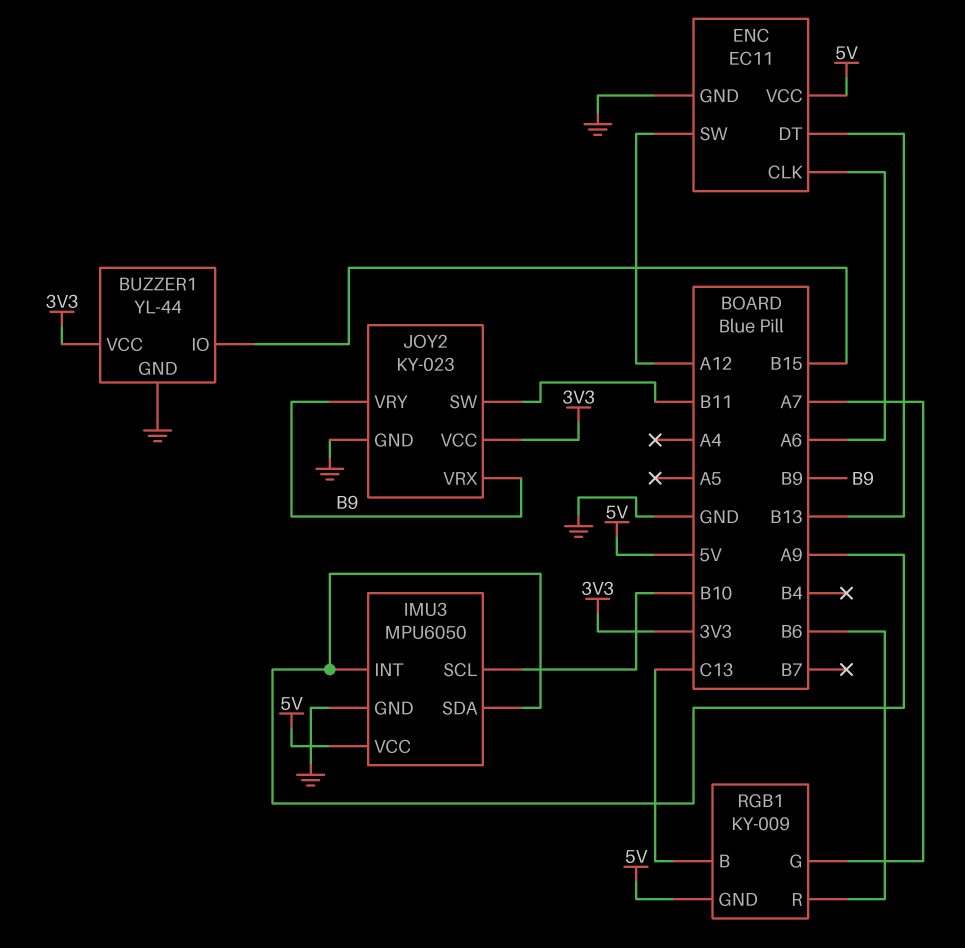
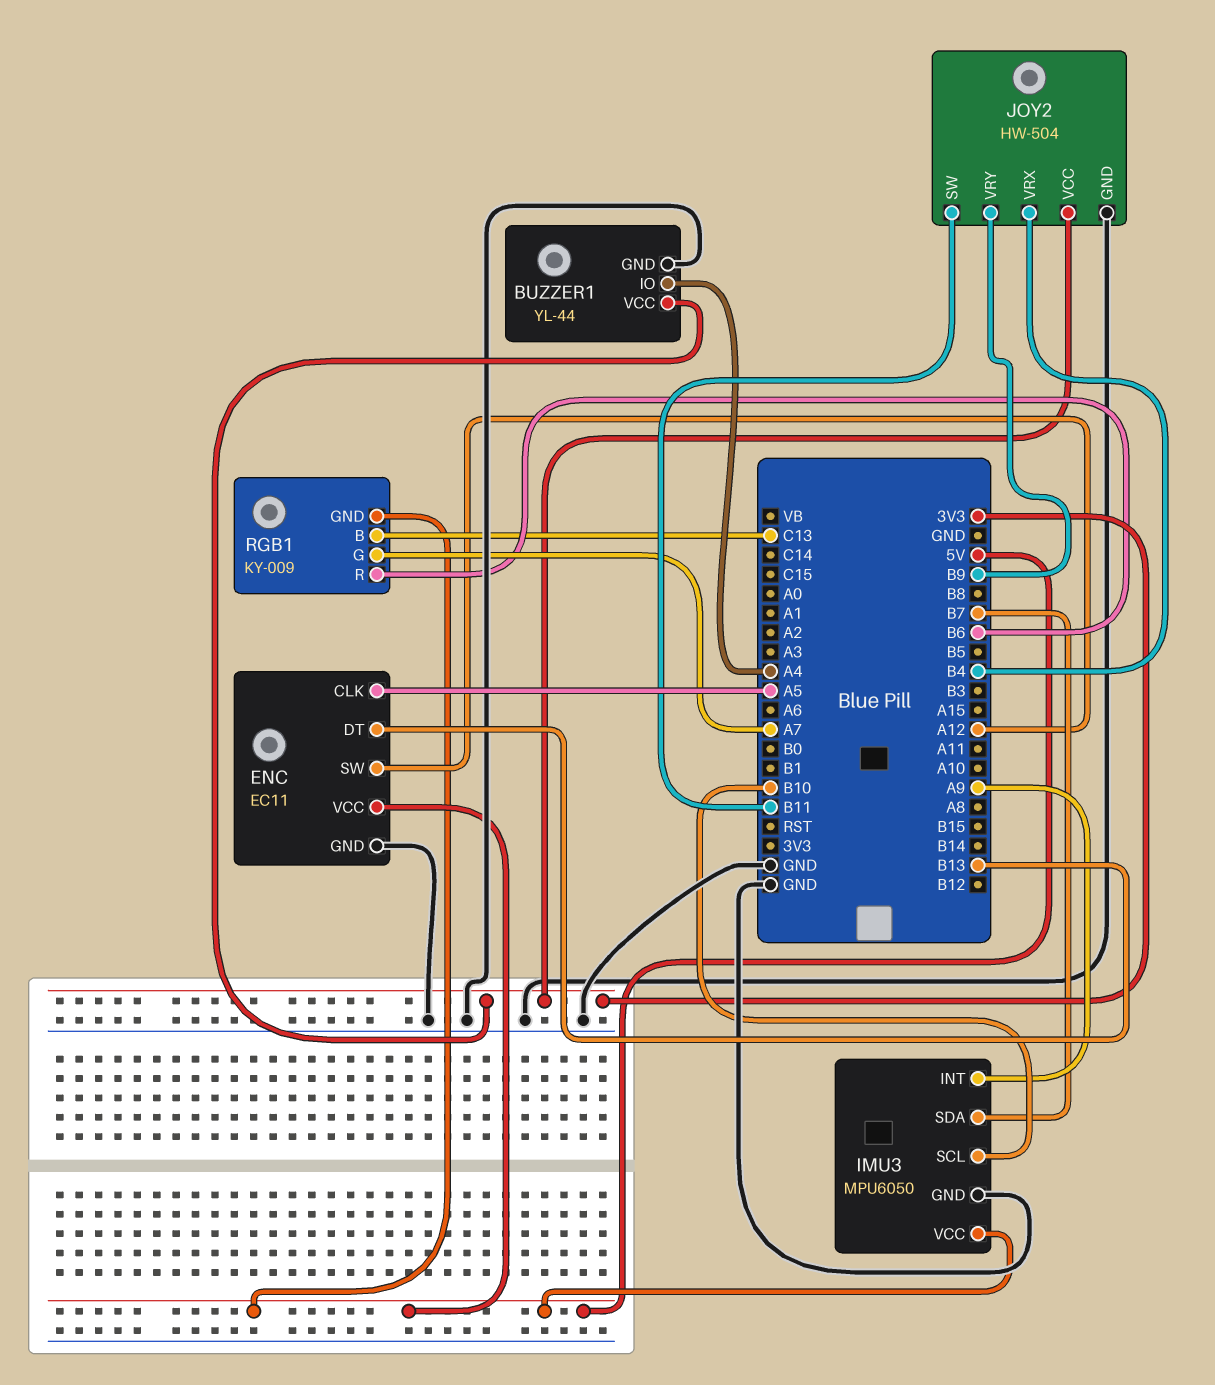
BUZZER1 pin IO: B15 -> A4
ENC pin CLK: A6 -> A5
IMU3 pin SDA: A9 -> B7
JOY2: KY-023 -> HW-504
JOY2 pin VRX: B9 -> B4

